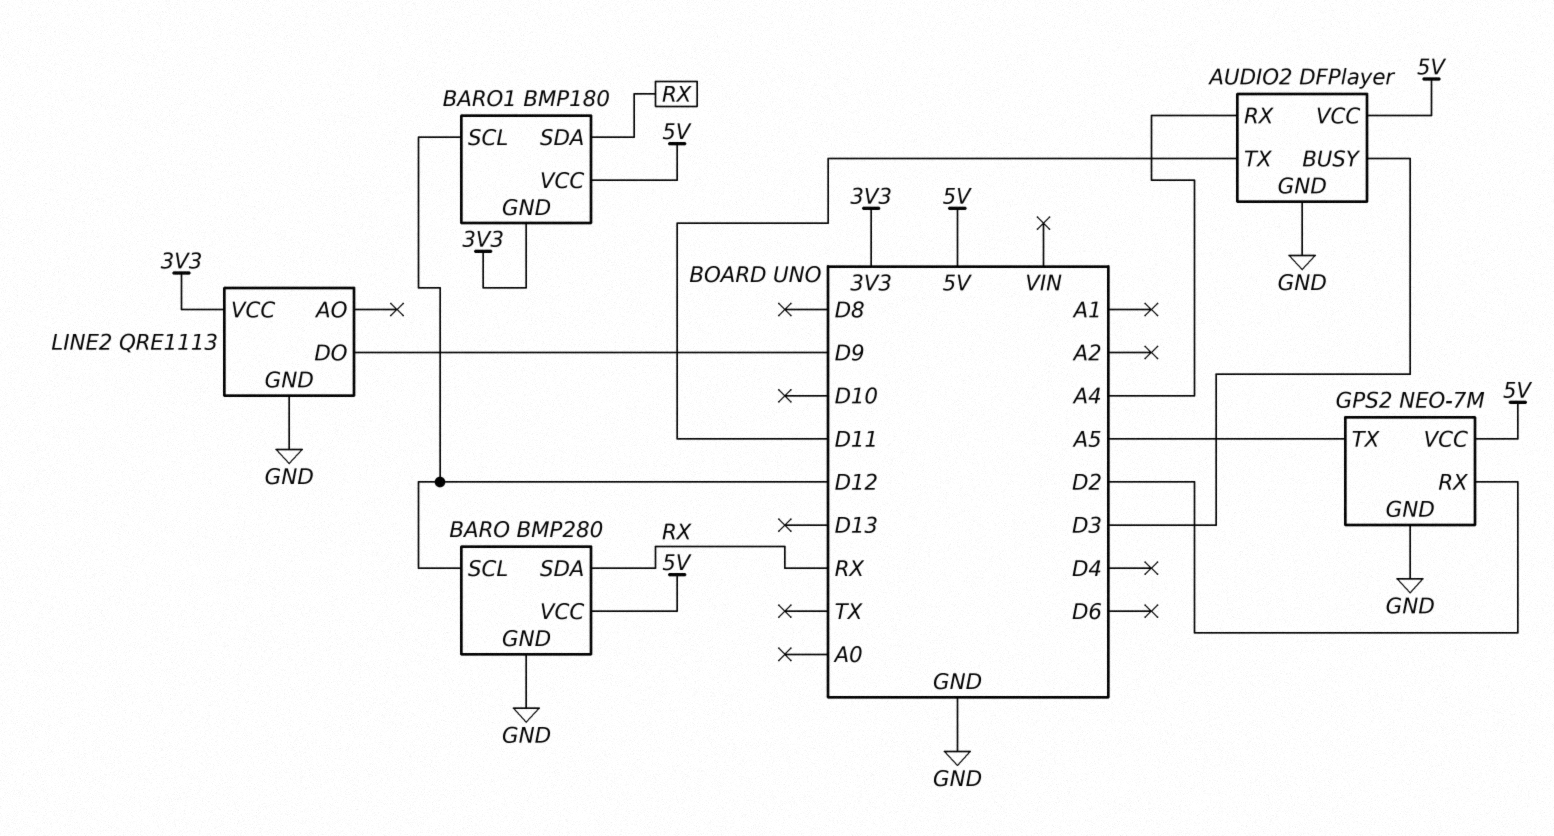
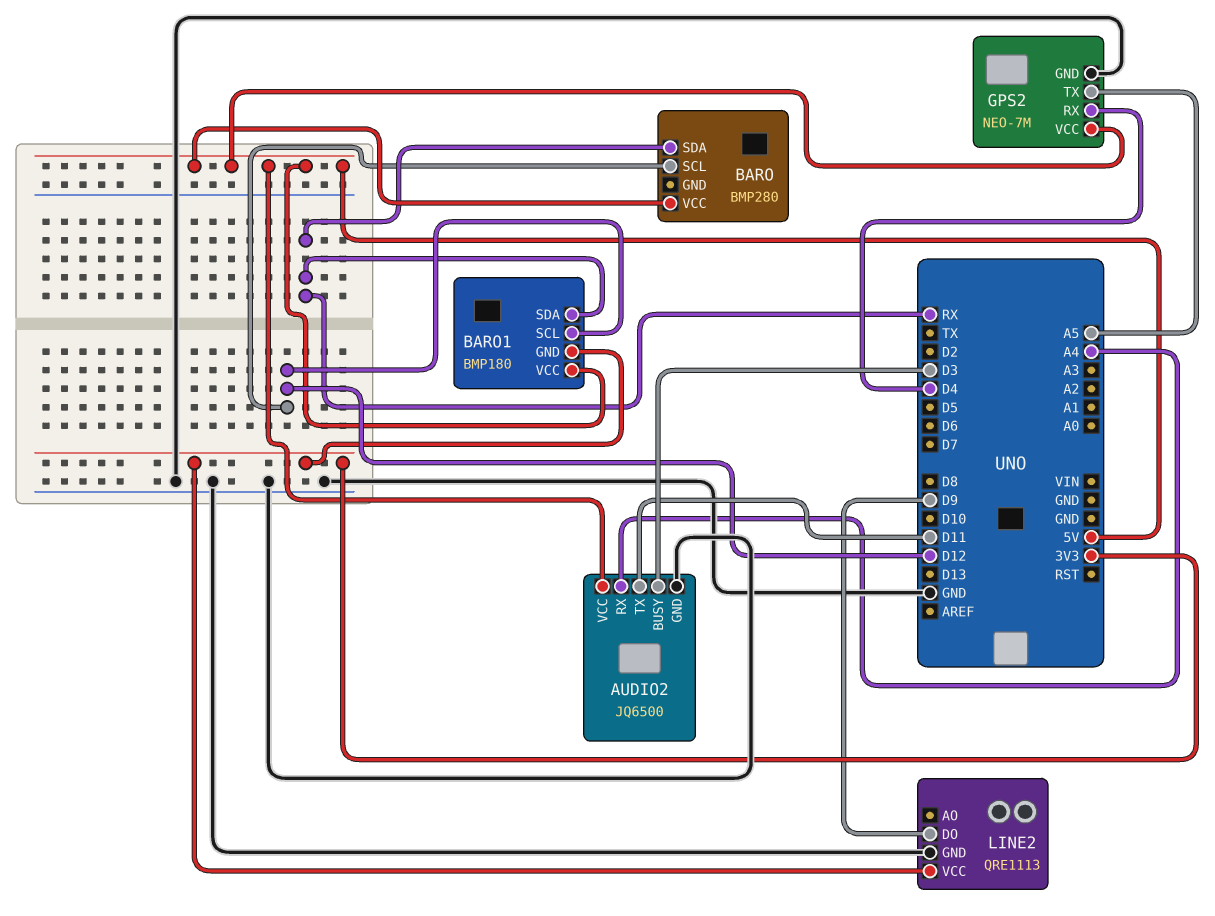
AUDIO2: DFPlayer -> JQ6500
BARO pin GND: GND -> none
GPS2 pin RX: D2 -> D4

